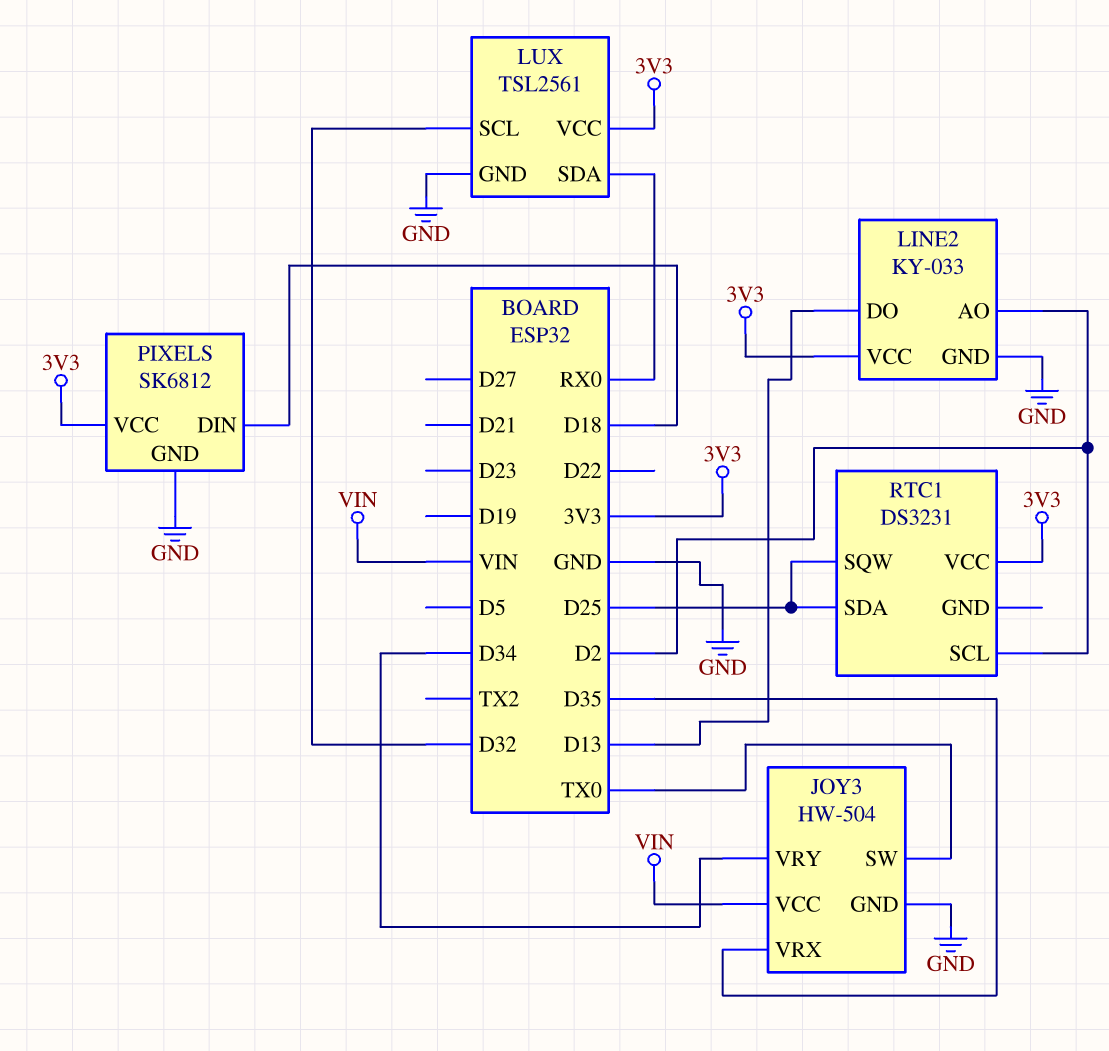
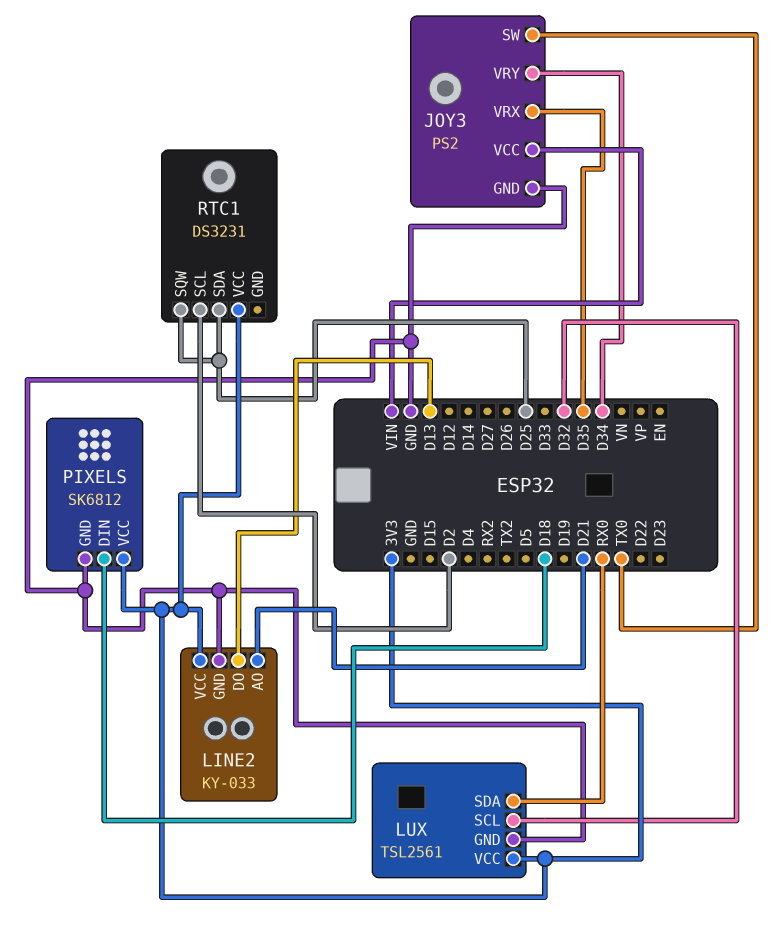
JOY3: HW-504 -> PS2
LINE2 pin AO: D2 -> D21

